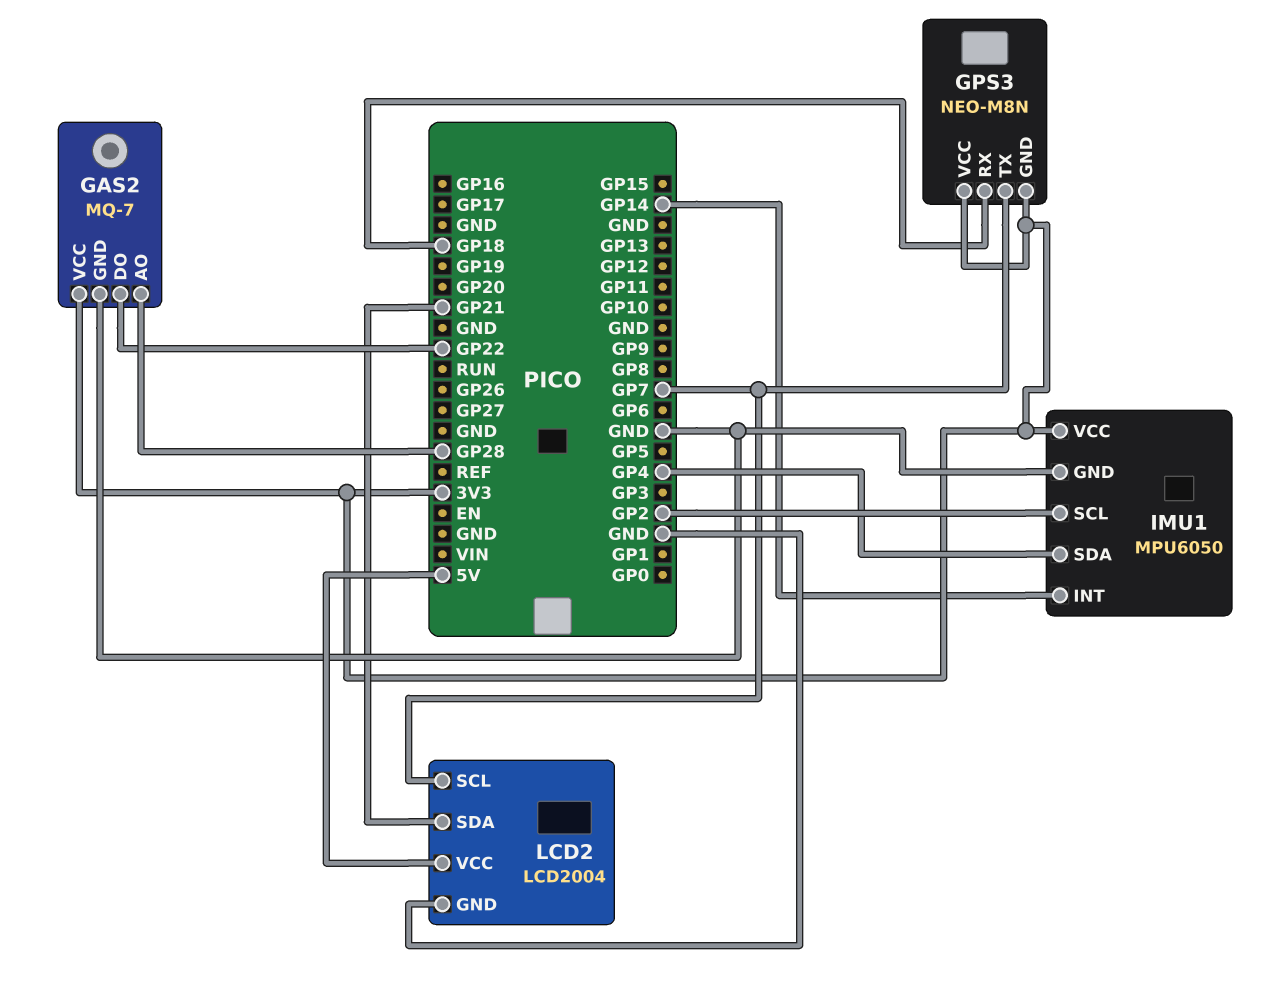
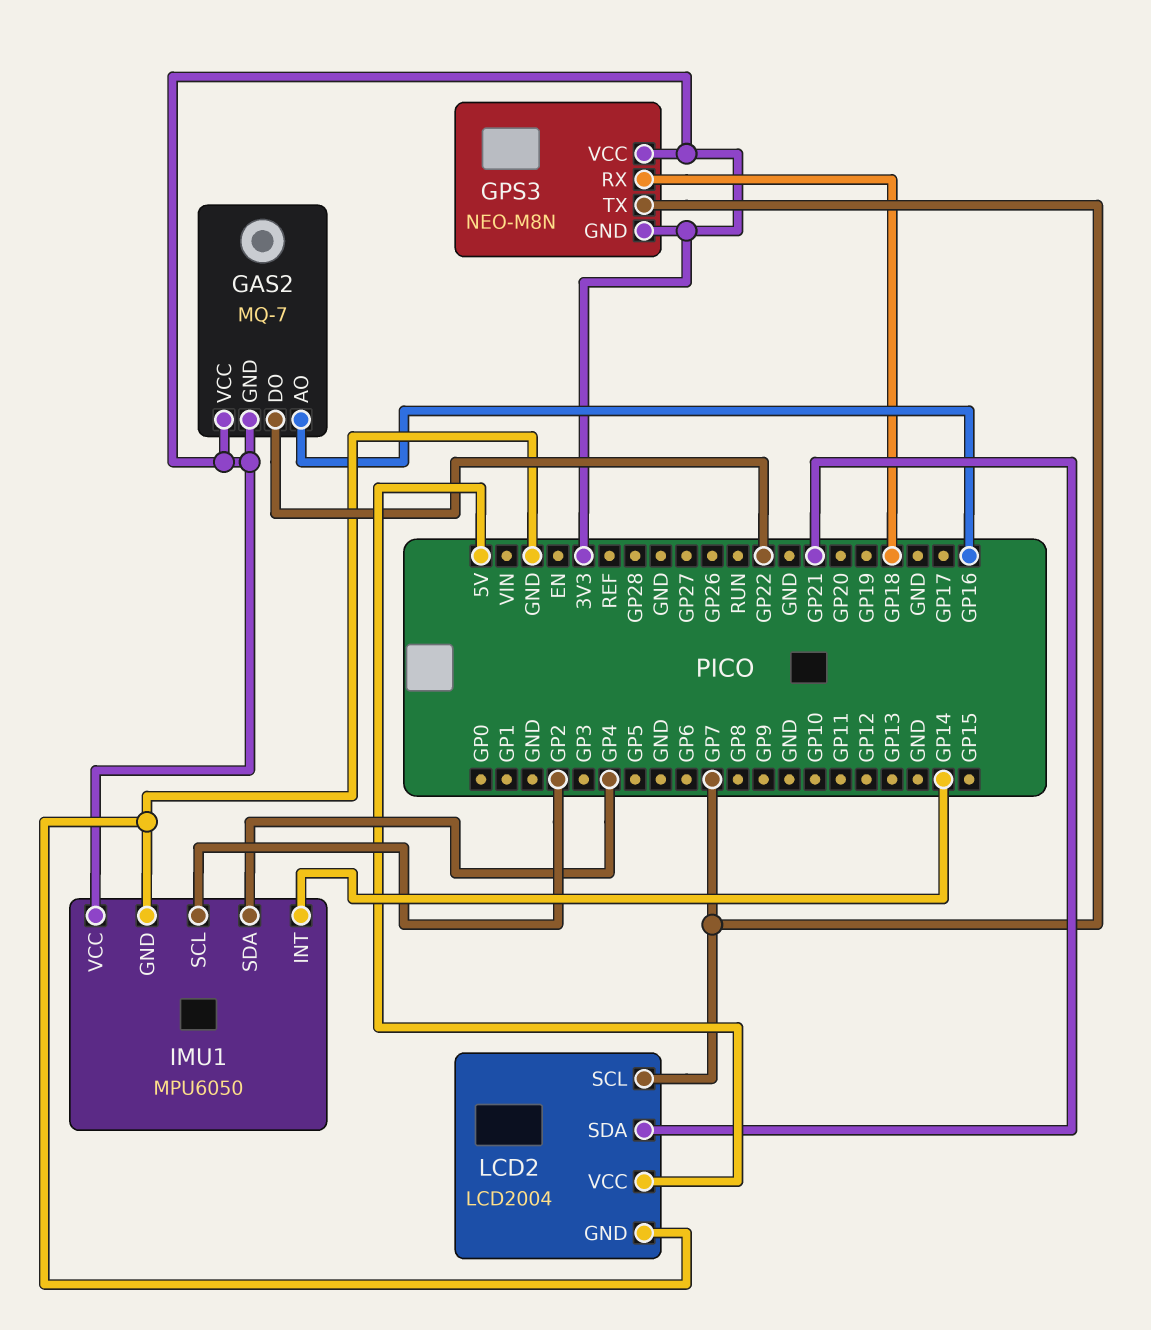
GAS2 pin AO: GP28 -> GP16
GAS2 pin GND: GND -> 3V3

